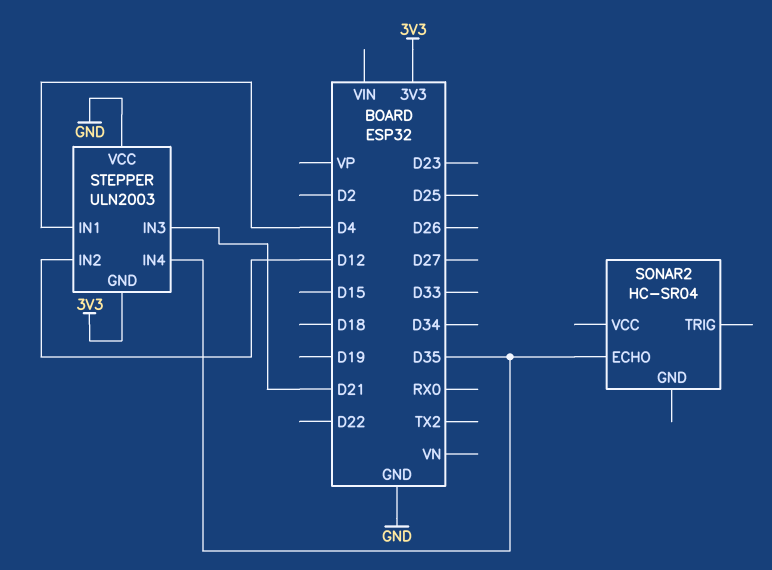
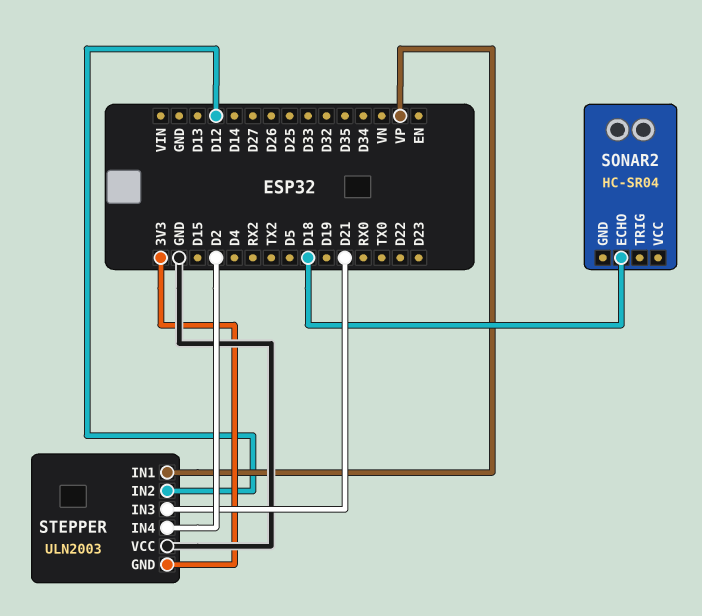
SONAR2 pin ECHO: D35 -> D18
STEPPER pin IN1: D4 -> VP
STEPPER pin IN4: D35 -> D2

